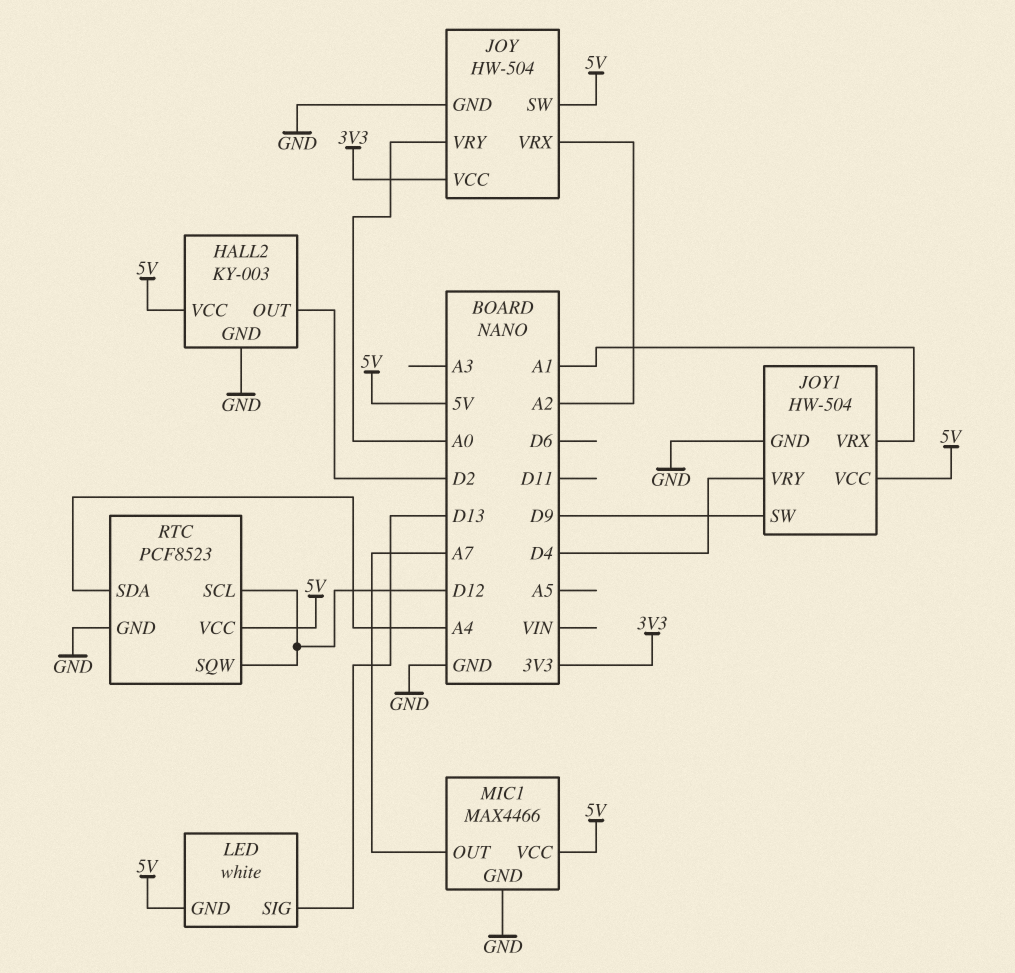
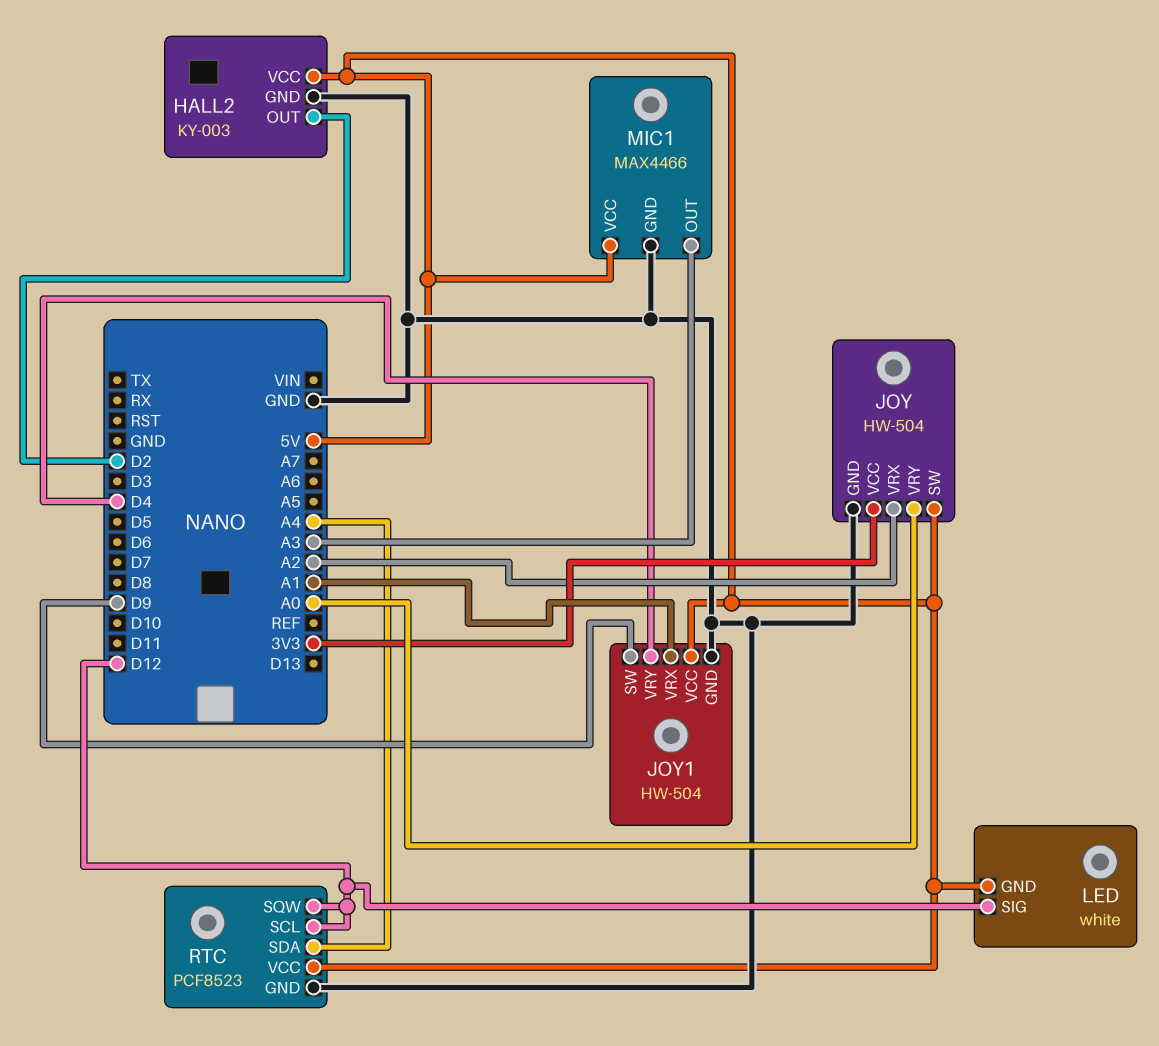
LED pin SIG: D13 -> D12
MIC1 pin OUT: A7 -> A3

